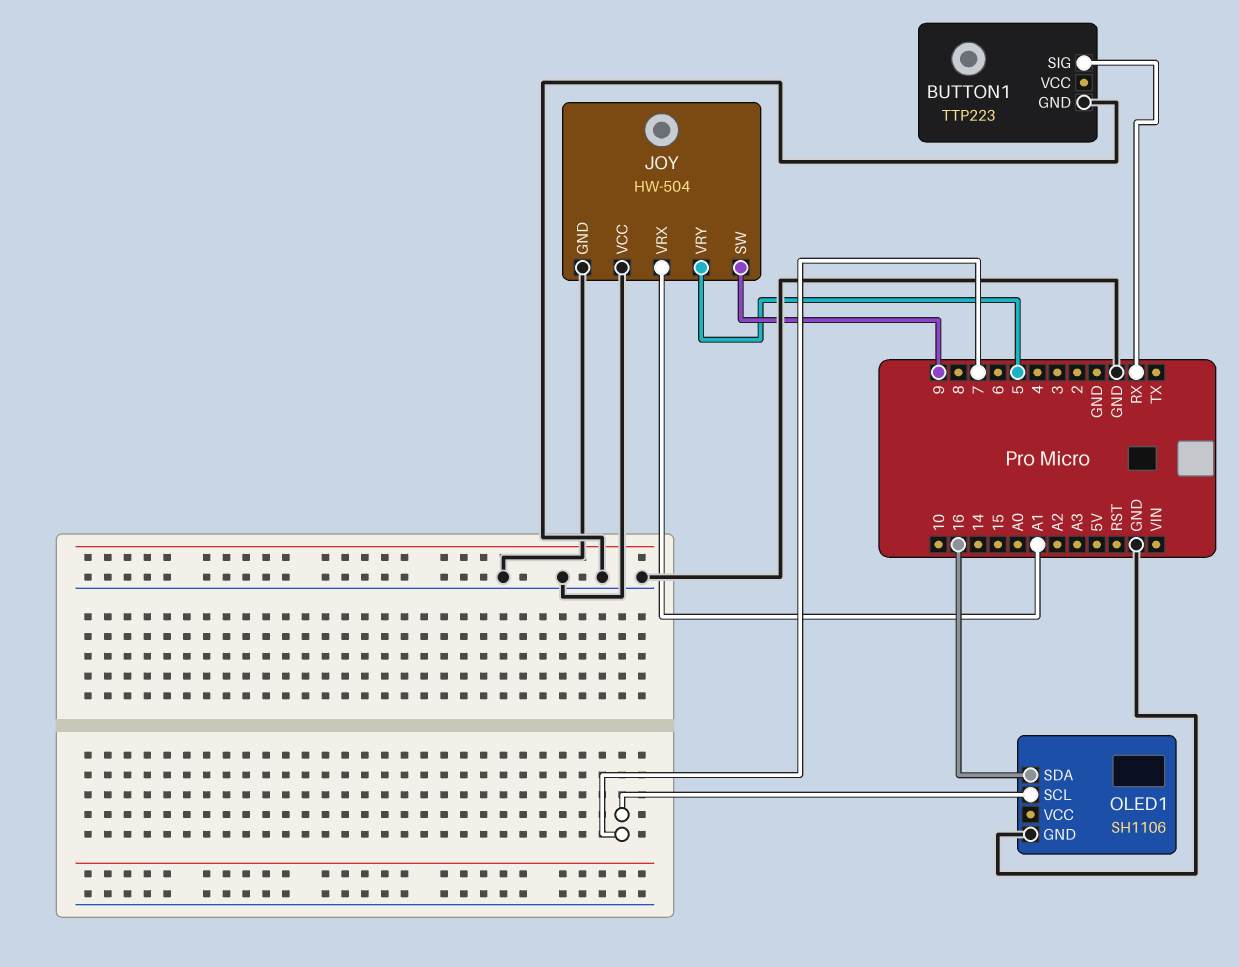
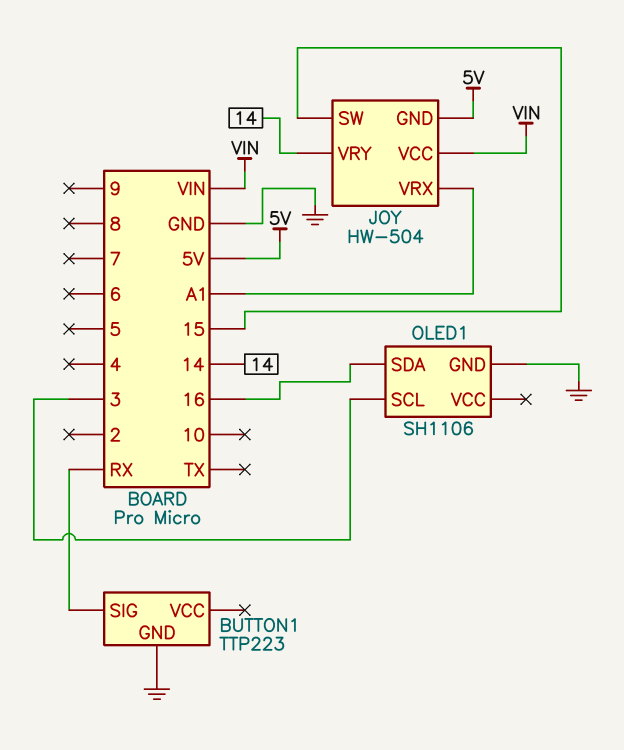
JOY pin GND: GND -> 5V
JOY pin SW: 9 -> 15
JOY pin VCC: GND -> VIN
JOY pin VRY: 5 -> 14
OLED1 pin SCL: 7 -> 3

